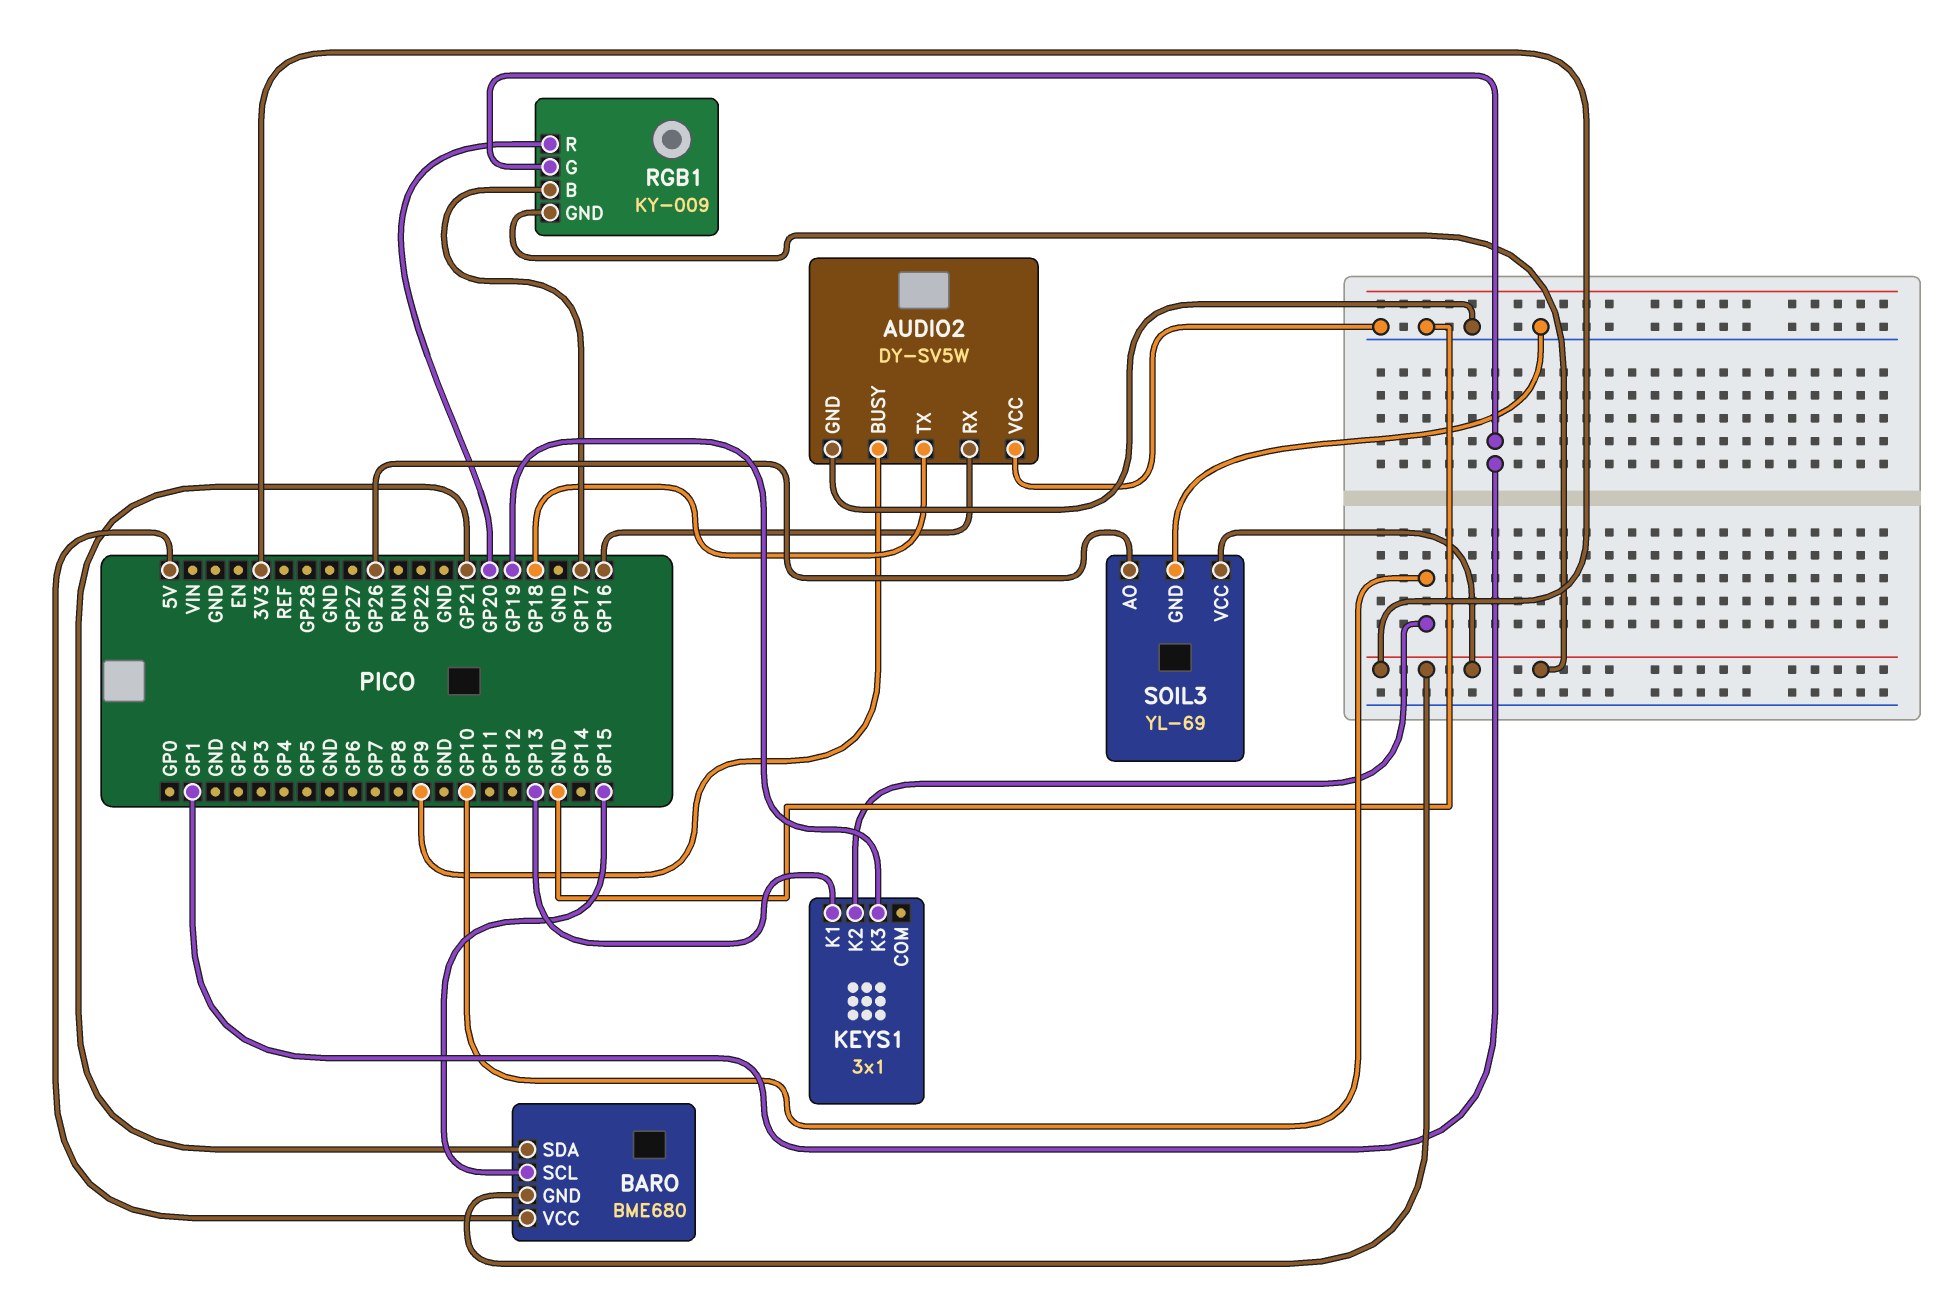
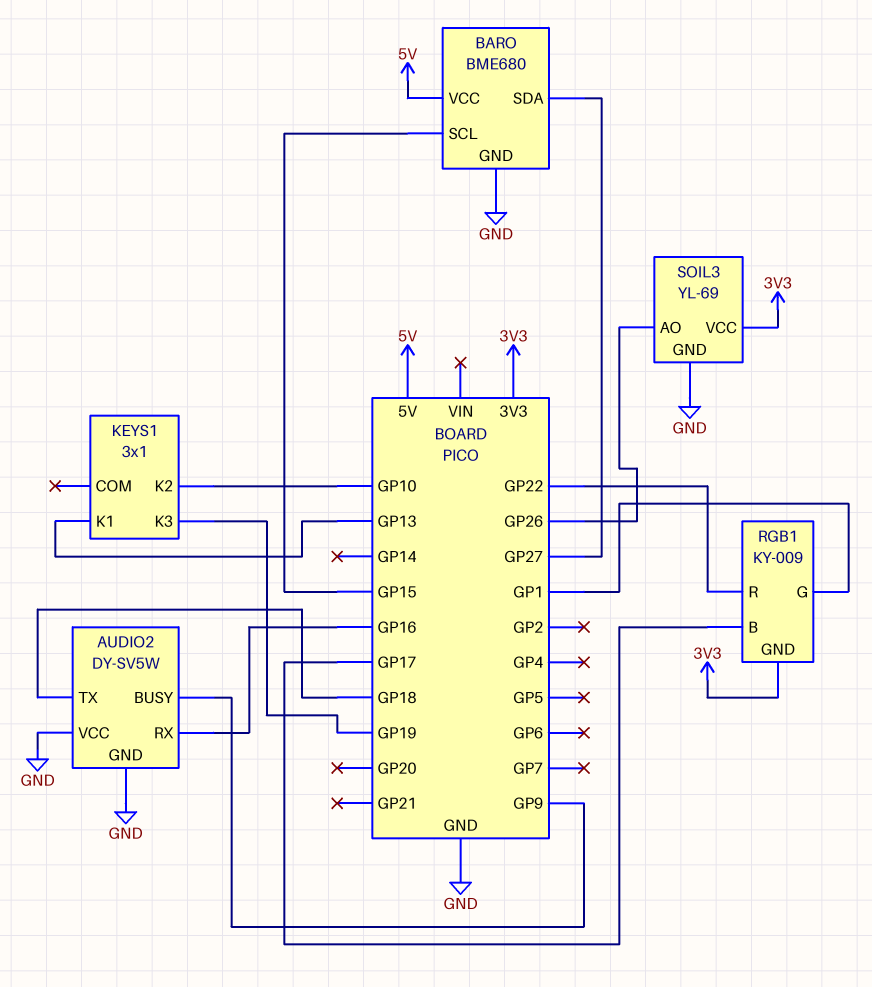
BARO pin GND: 3V3 -> GND
BARO pin SDA: GP21 -> GP27
RGB1 pin R: GP20 -> GP22

